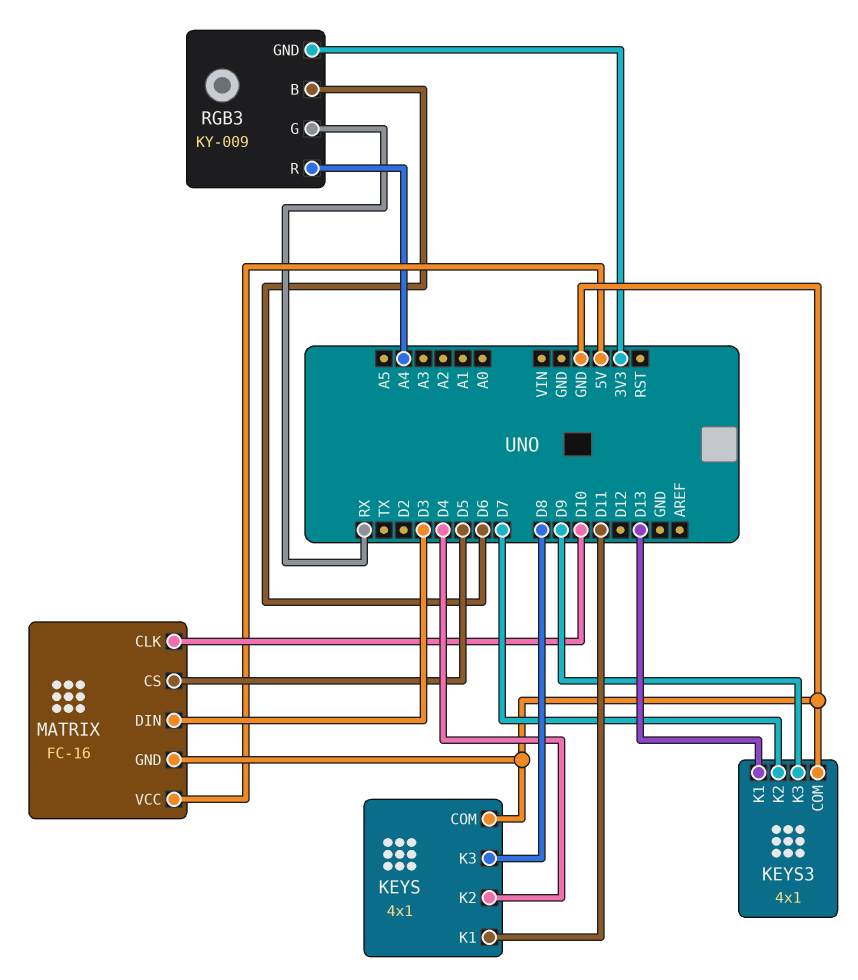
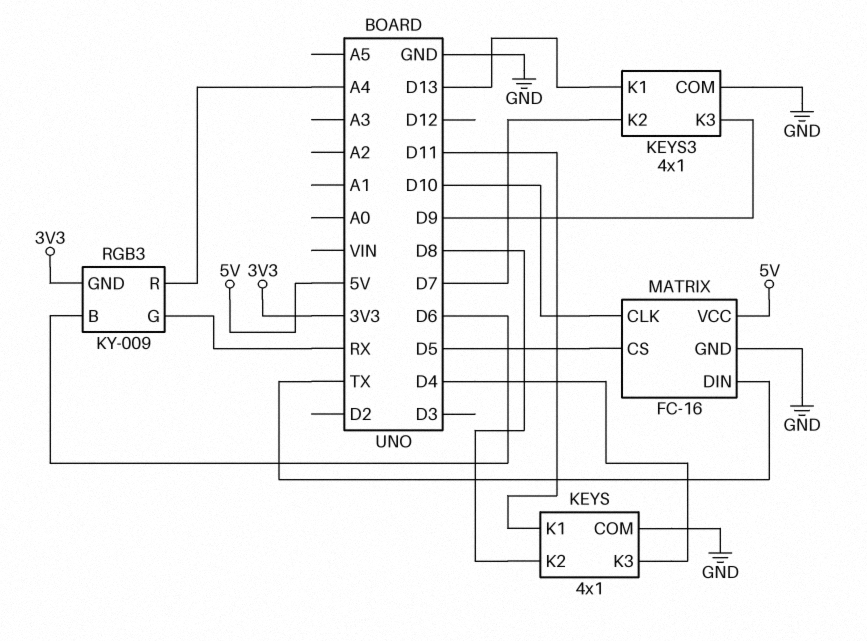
KEYS pin K2: D4 -> D8
KEYS pin K3: D8 -> D4
MATRIX pin DIN: D3 -> TX

